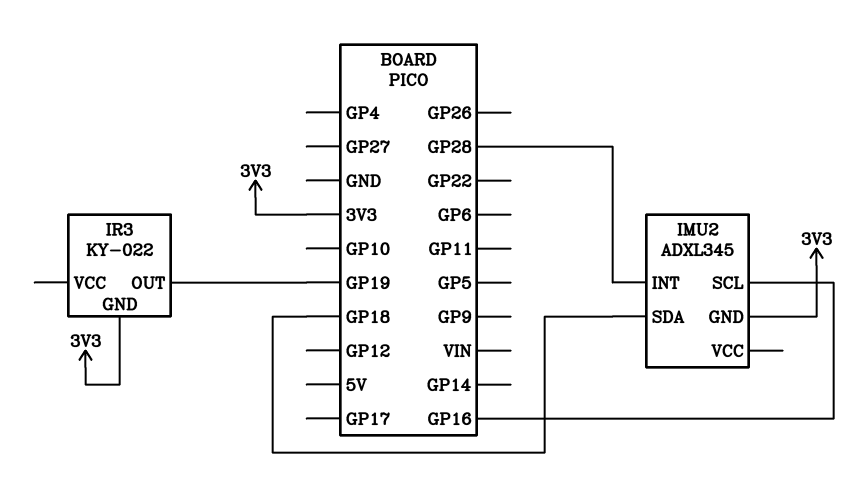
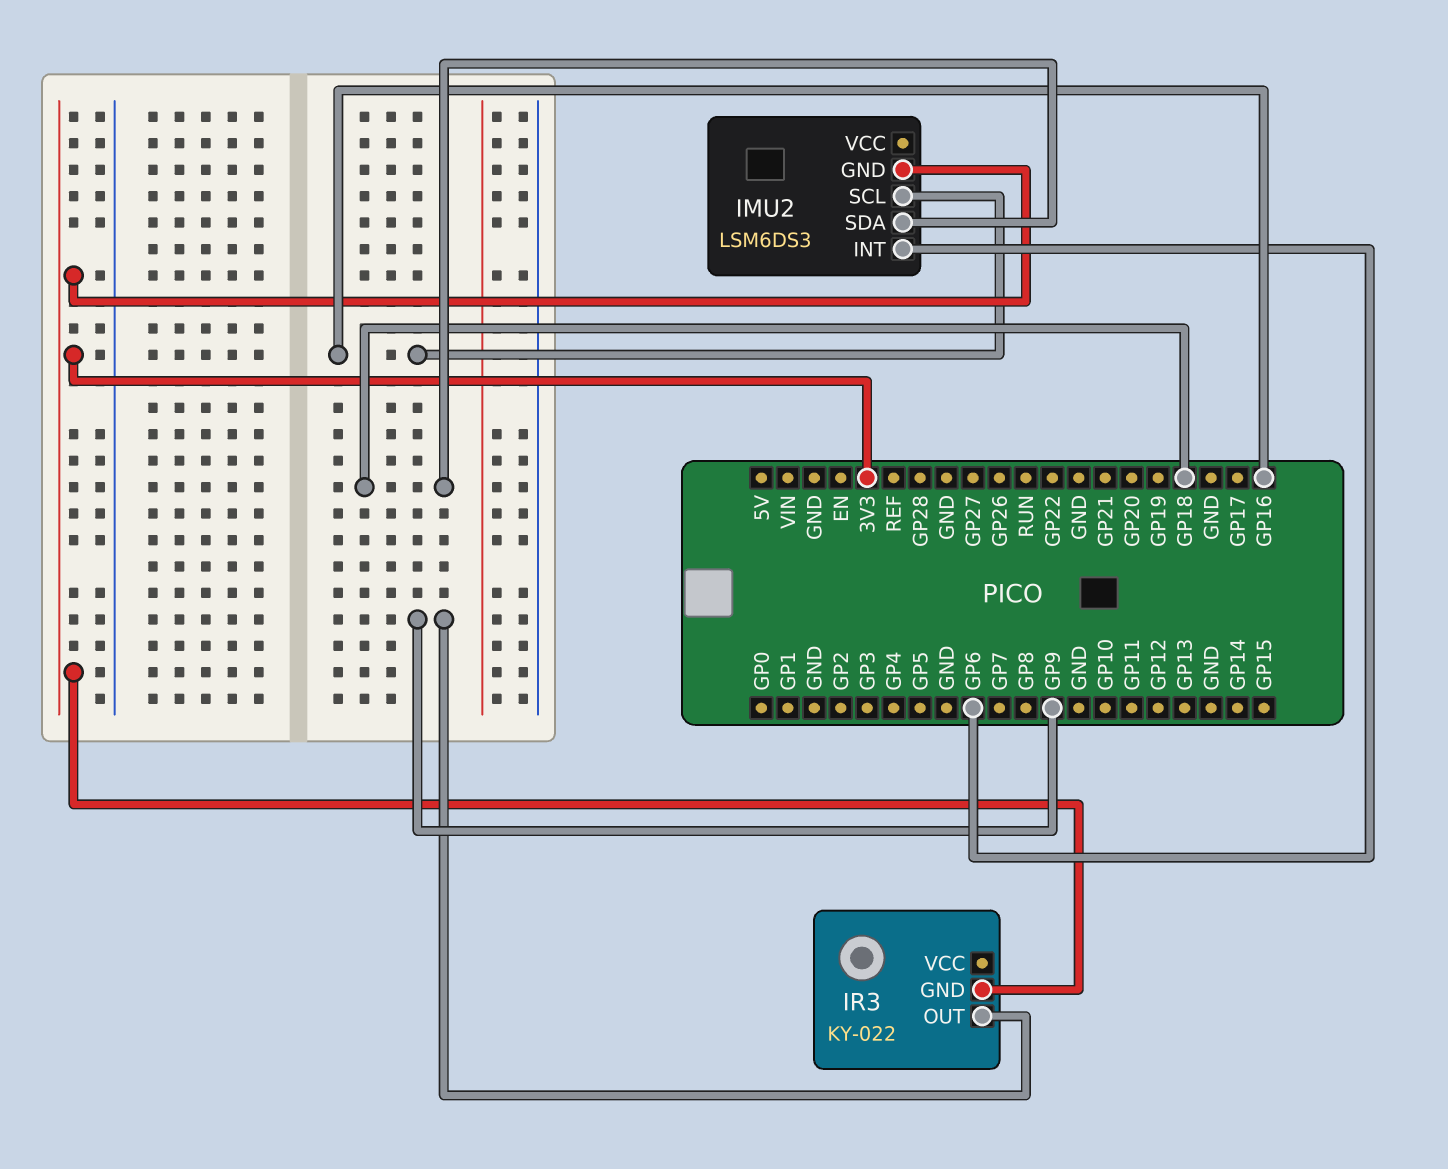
IMU2: ADXL345 -> LSM6DS3
IMU2 pin INT: GP28 -> GP6
IR3 pin OUT: GP19 -> GP9

